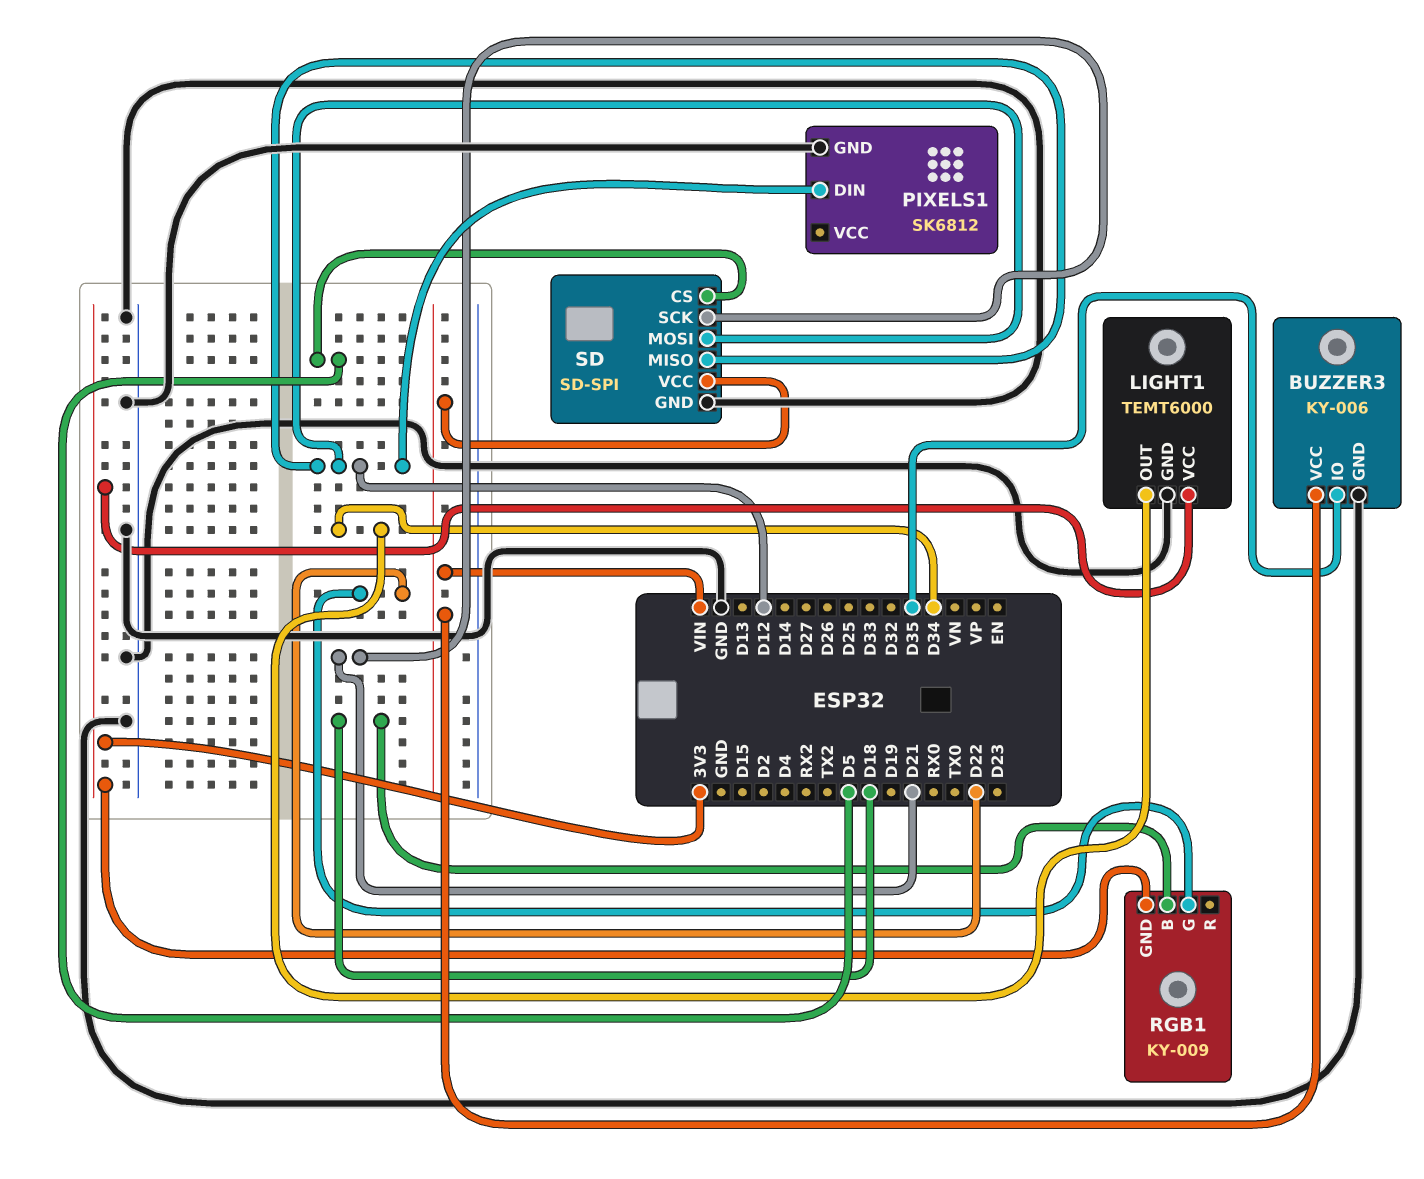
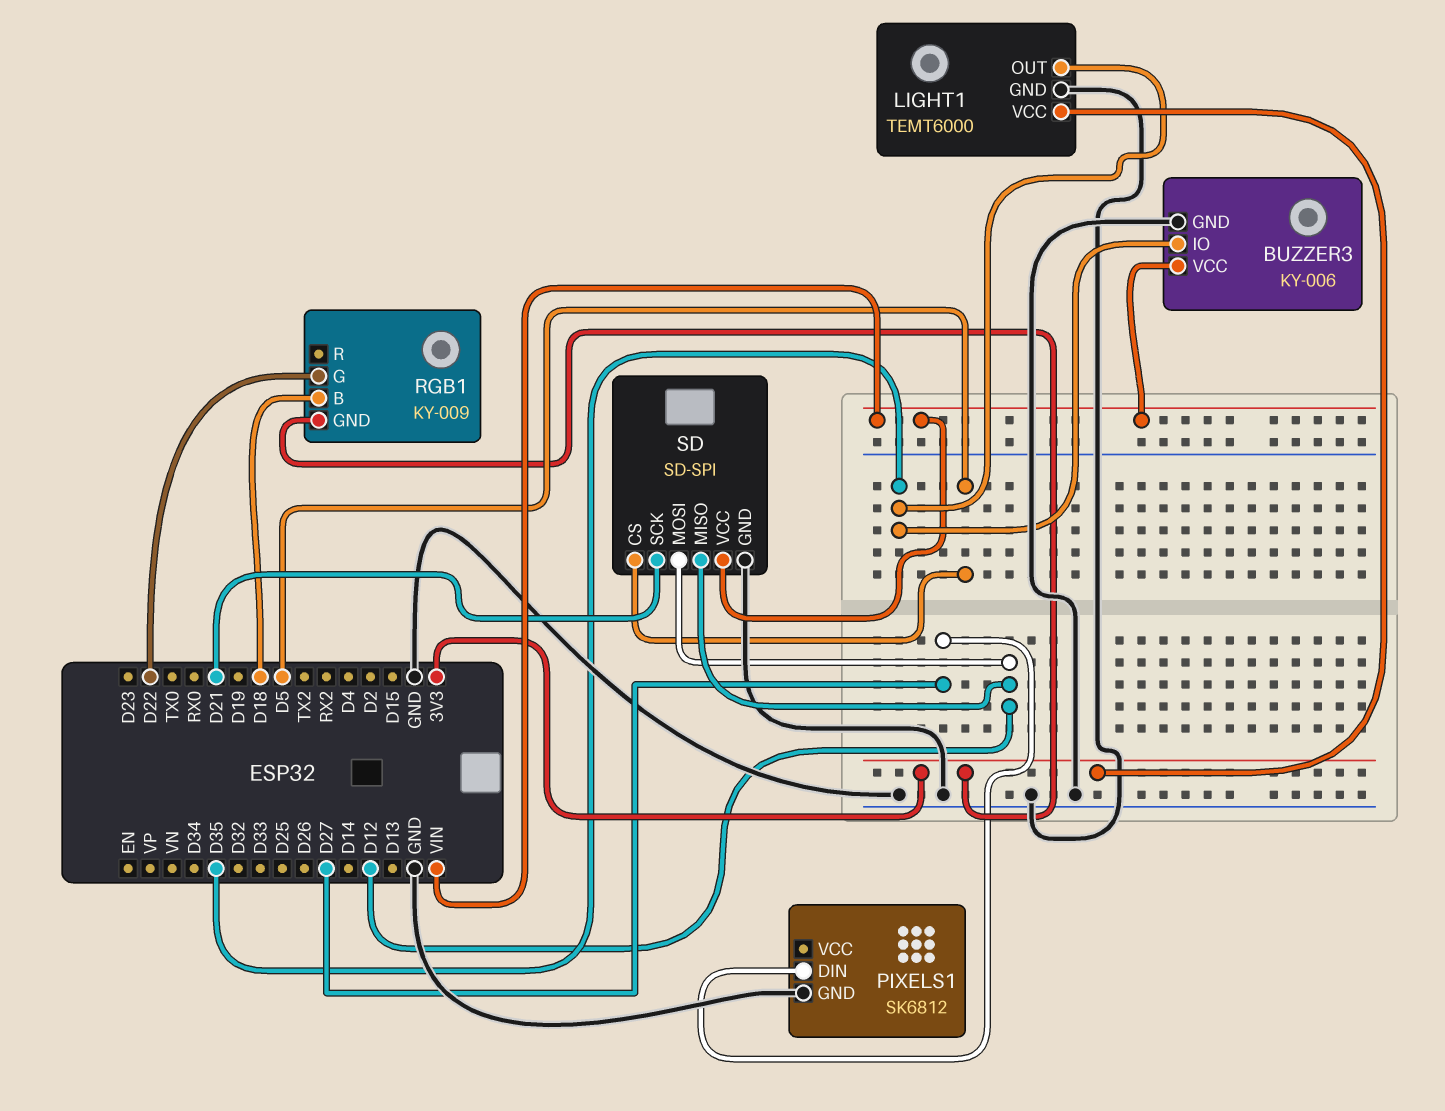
LIGHT1 pin OUT: D34 -> D35
PIXELS1 pin DIN: D12 -> D27

